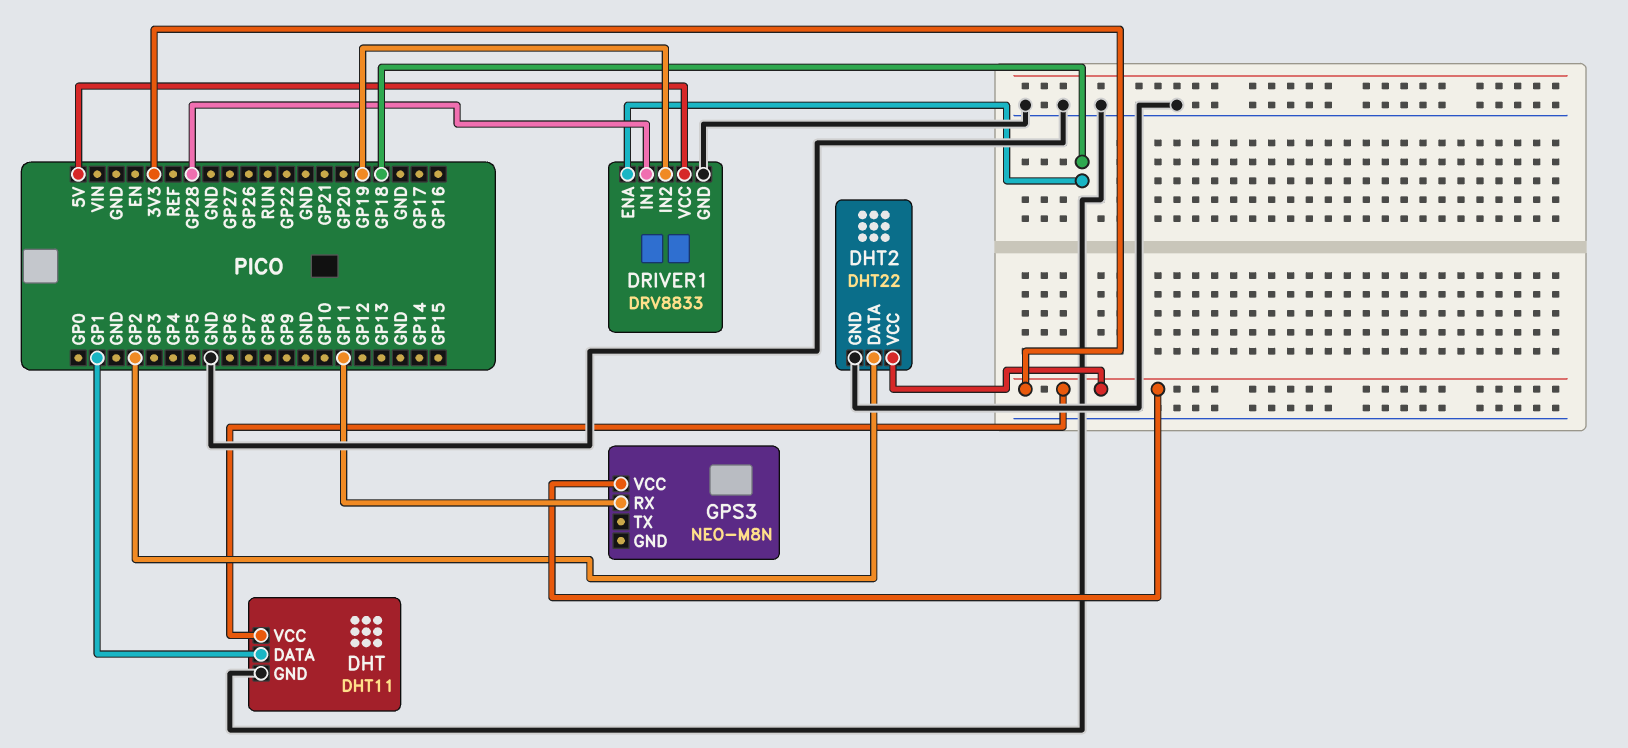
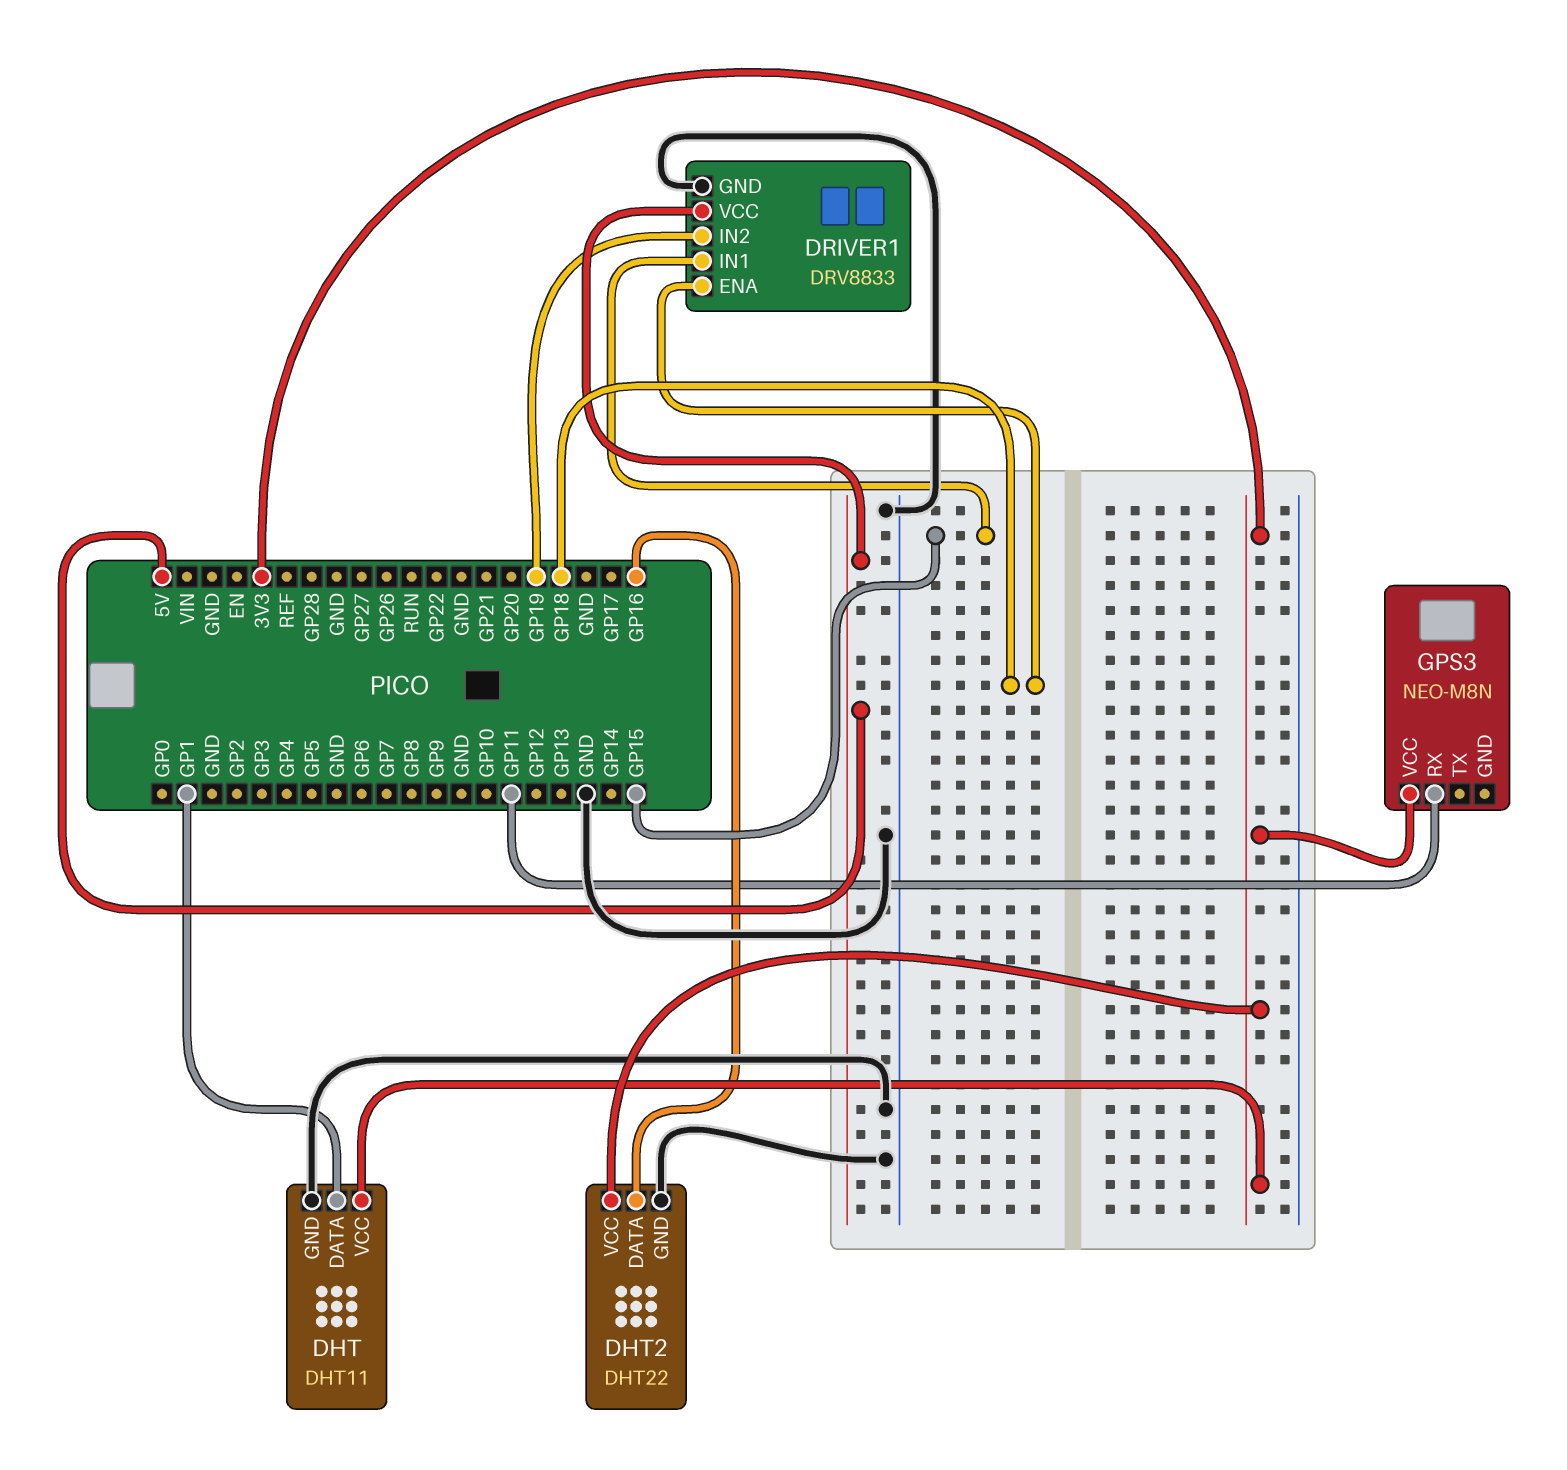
DHT2 pin DATA: GP2 -> GP16
DRIVER1 pin IN1: GP28 -> GP15

